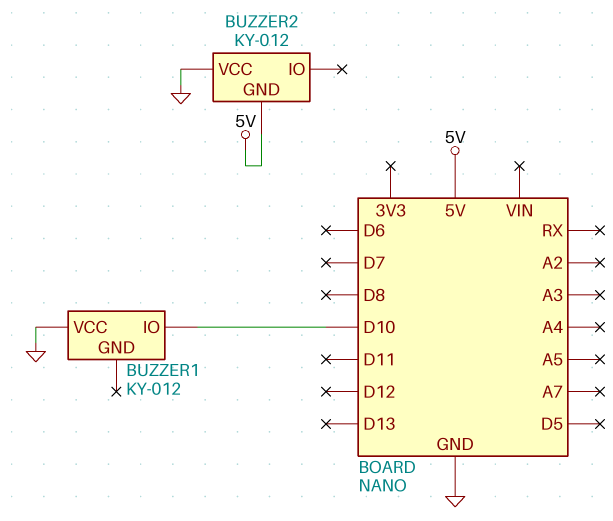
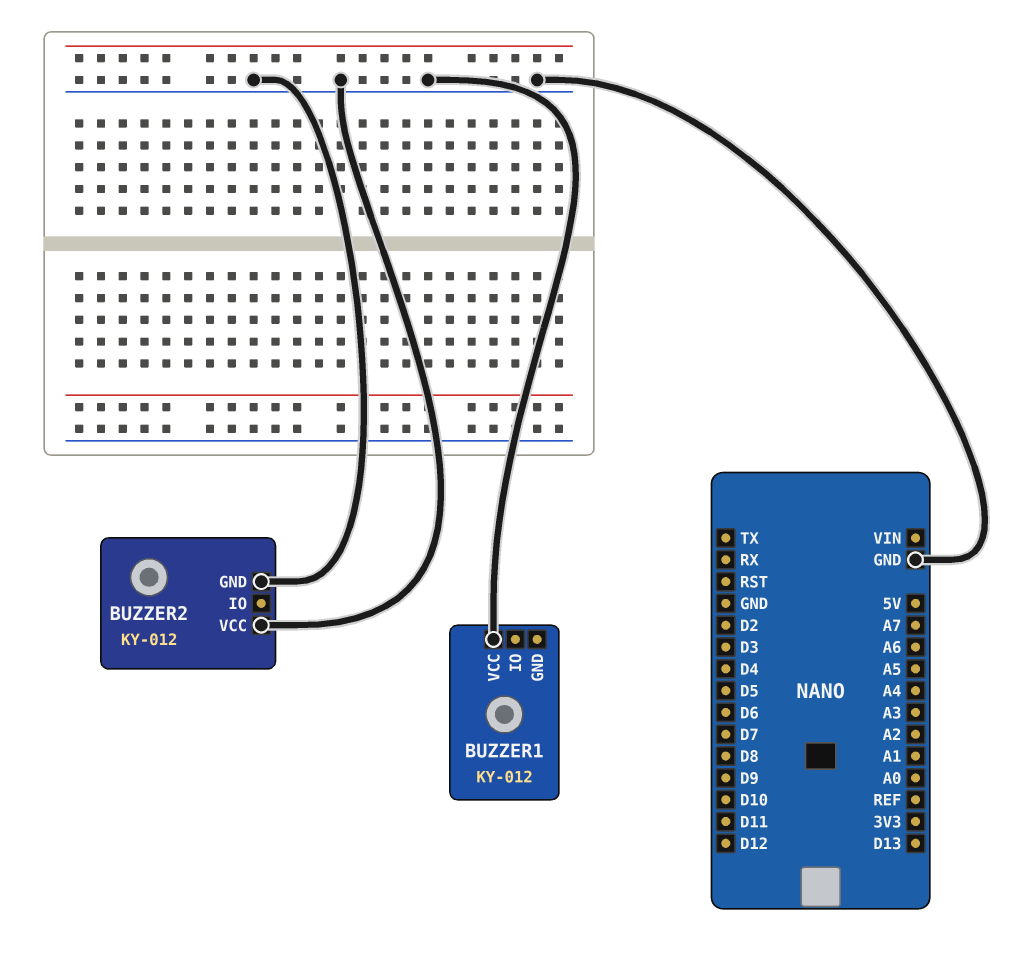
BUZZER1 pin IO: D10 -> none
BUZZER2 pin GND: 5V -> GND

